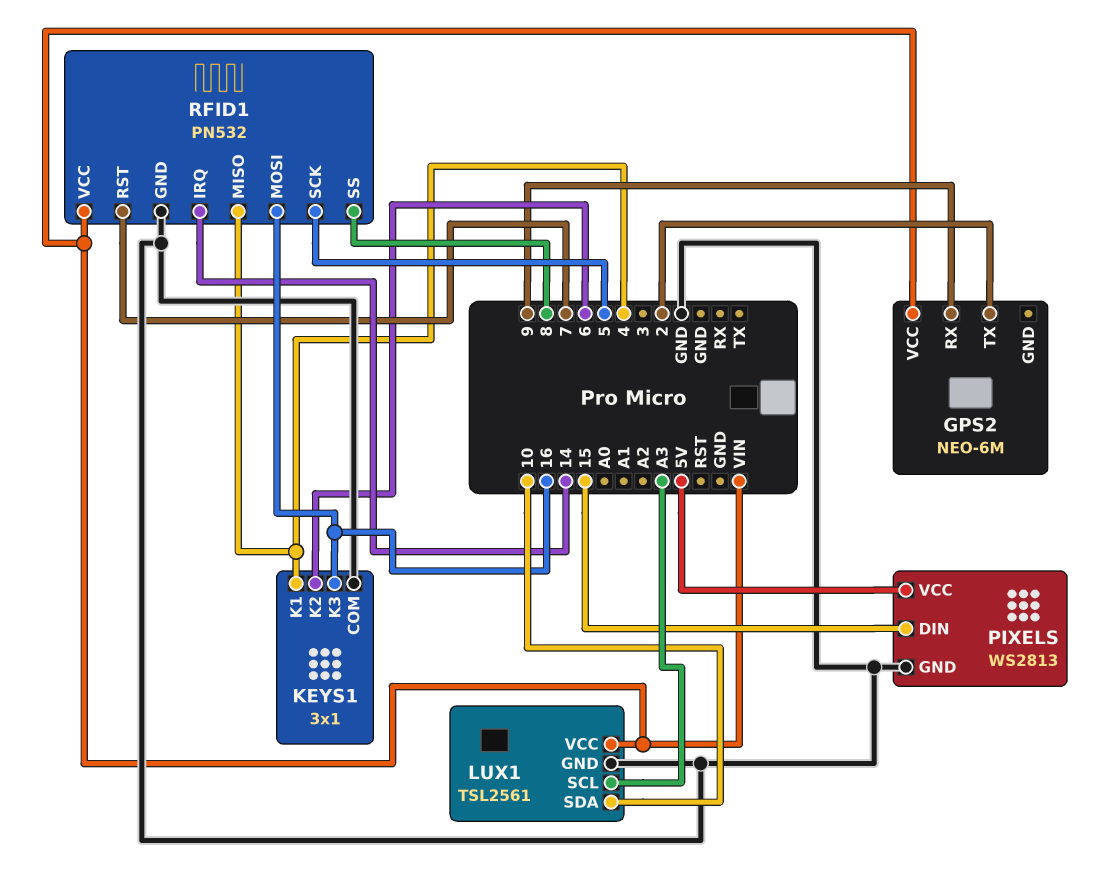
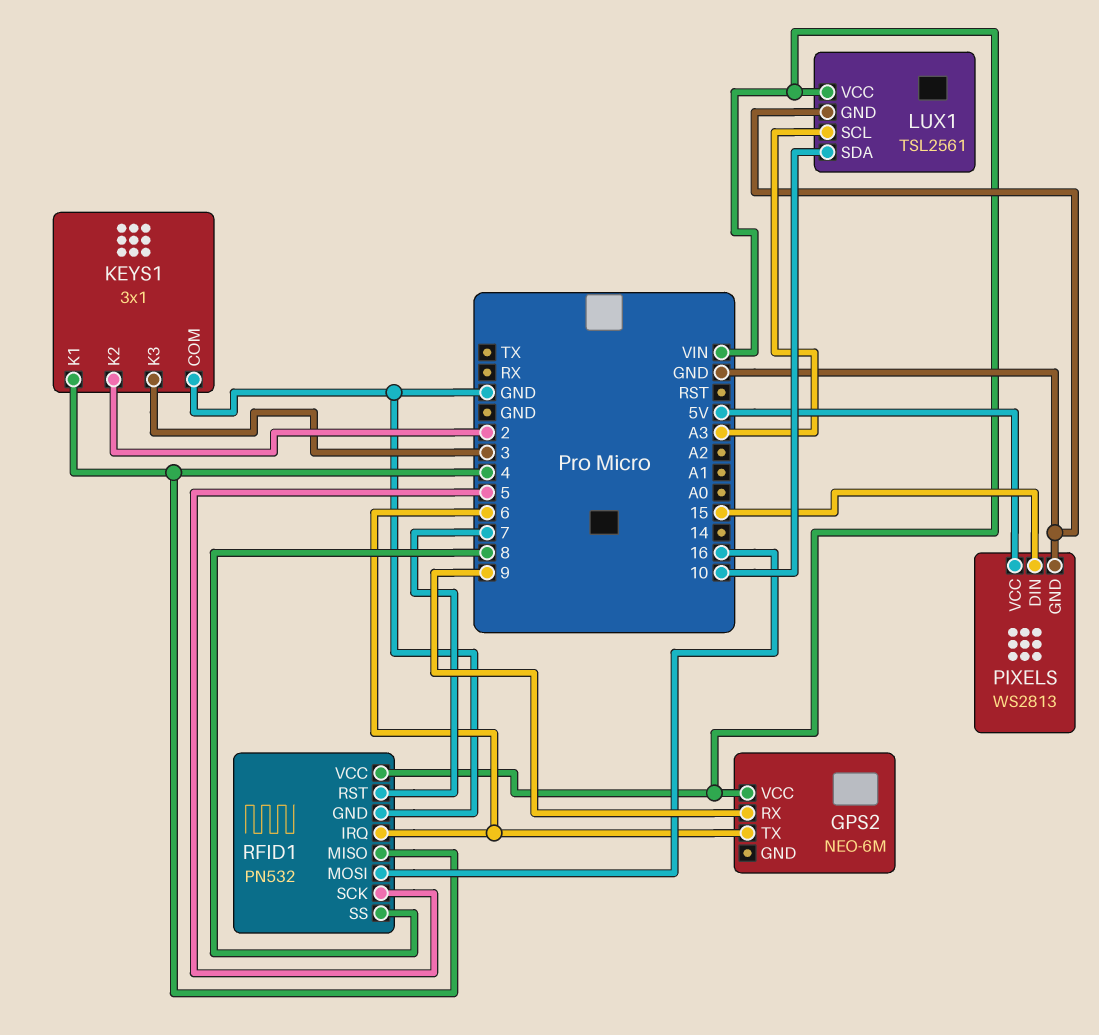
GPS2 pin TX: 2 -> 6
KEYS1 pin K2: 6 -> 2
KEYS1 pin K3: 16 -> 3
RFID1 pin IRQ: 14 -> 6

